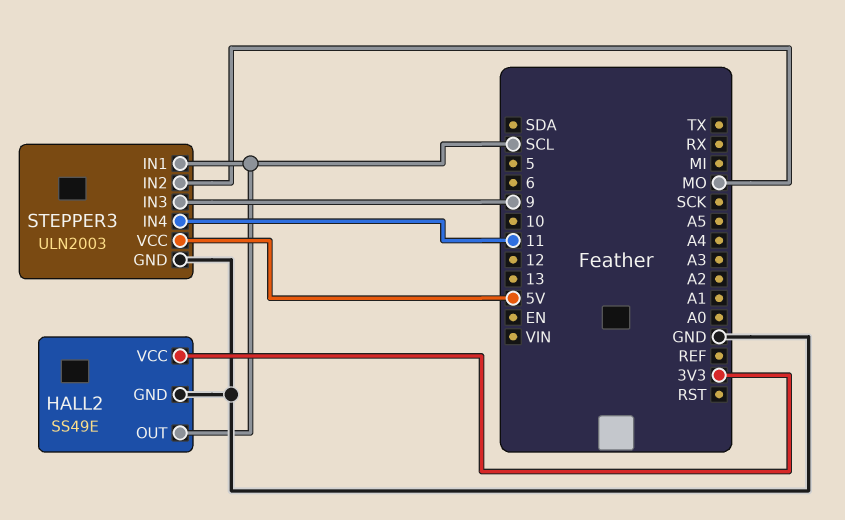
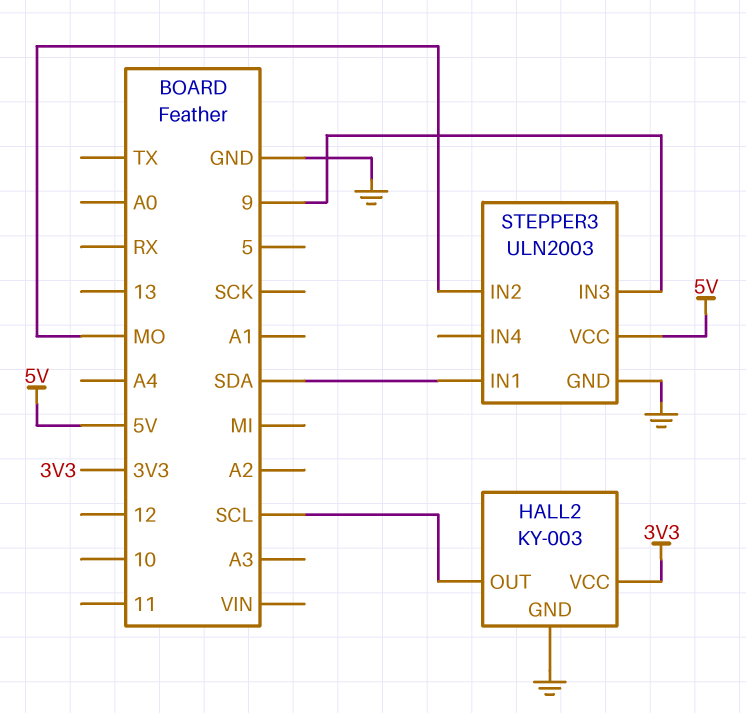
HALL2: SS49E -> KY-003
STEPPER3 pin IN1: SCL -> SDA
STEPPER3 pin IN4: 11 -> none

